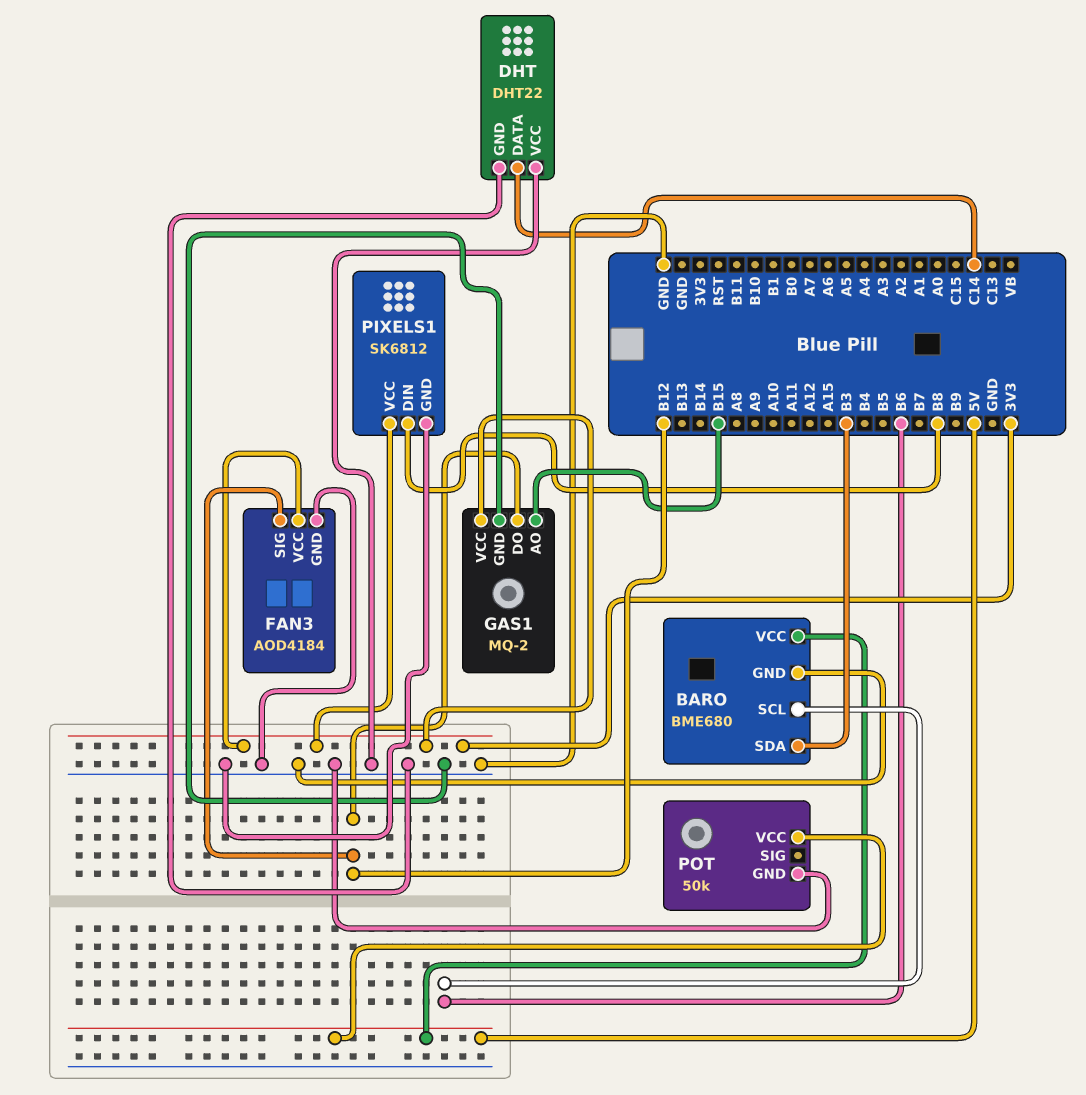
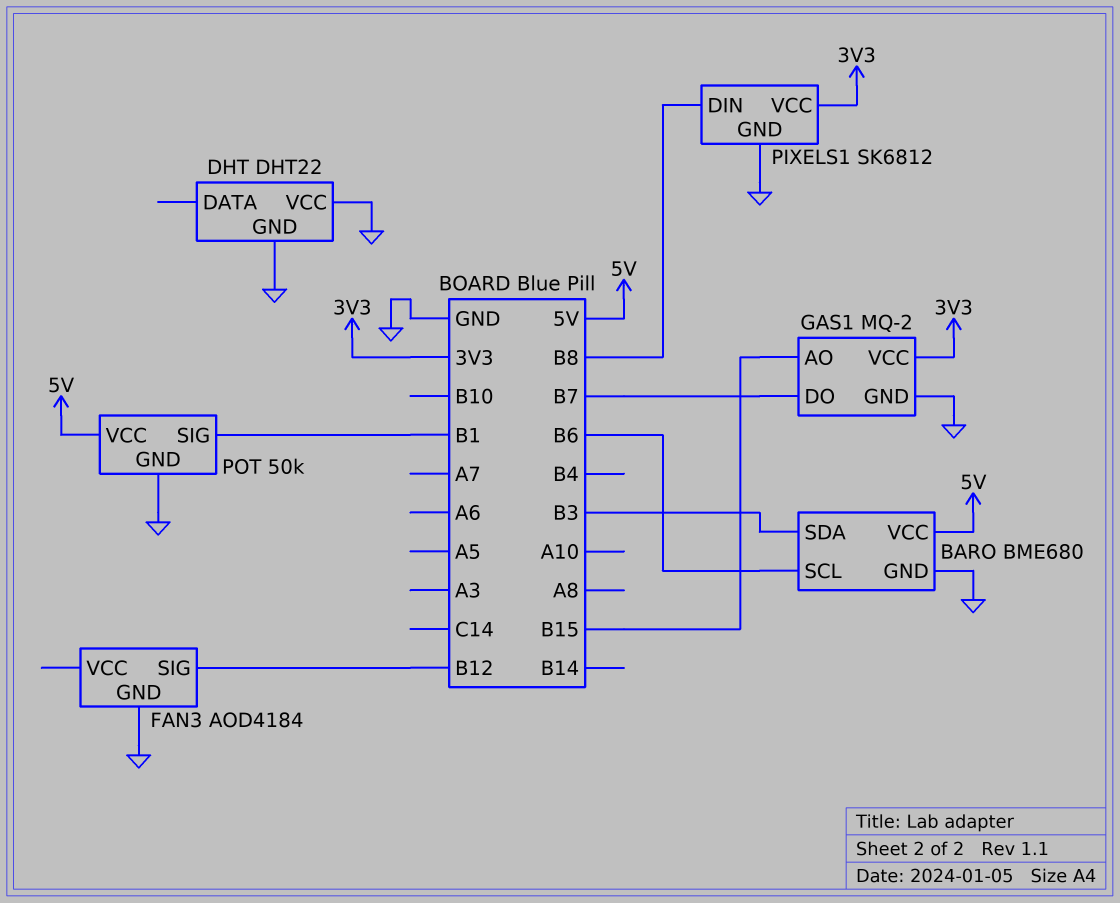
DHT pin DATA: C14 -> none
FAN3 pin VCC: 3V3 -> none
GAS1 pin DO: B12 -> B7
POT pin SIG: none -> B1

